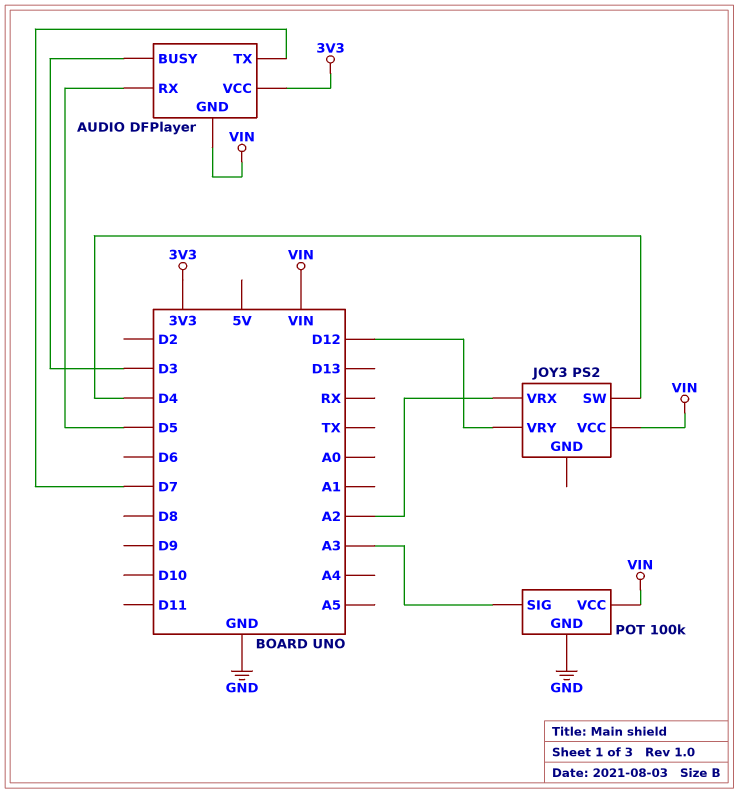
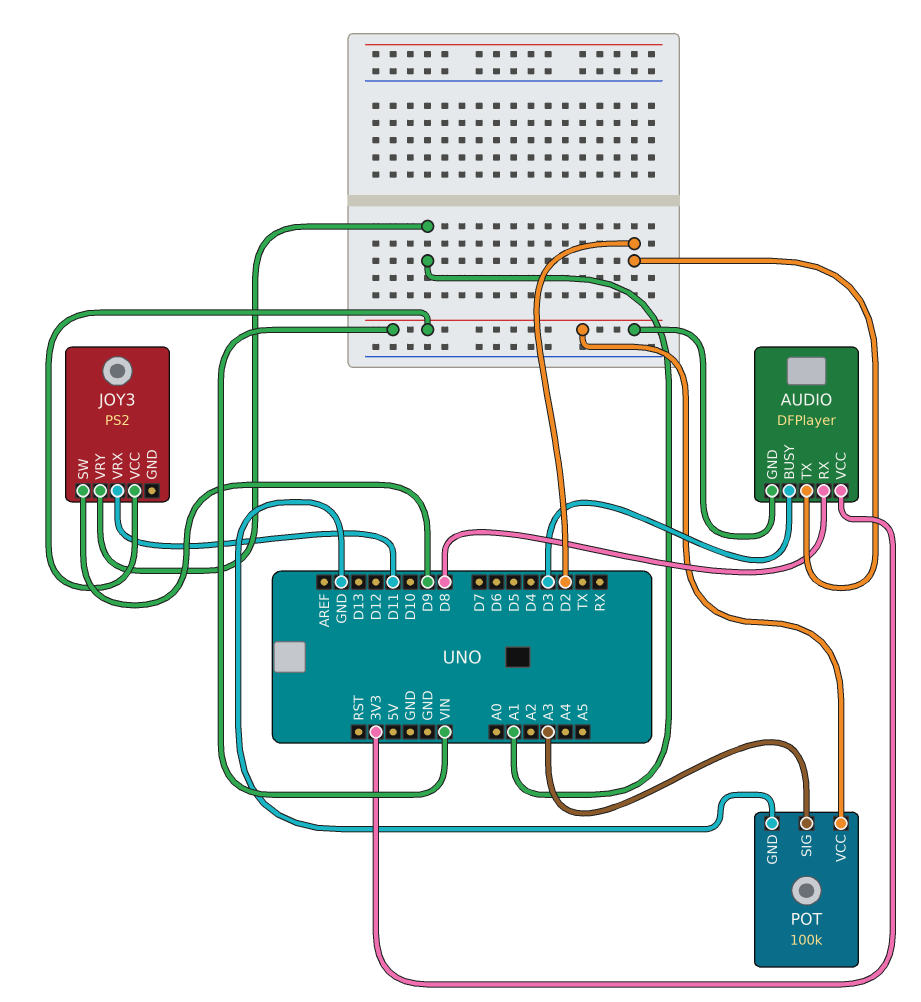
AUDIO pin RX: D5 -> D8
AUDIO pin TX: D7 -> D2
JOY3 pin SW: D4 -> D9
JOY3 pin VRX: A2 -> D11
JOY3 pin VRY: D12 -> A1

